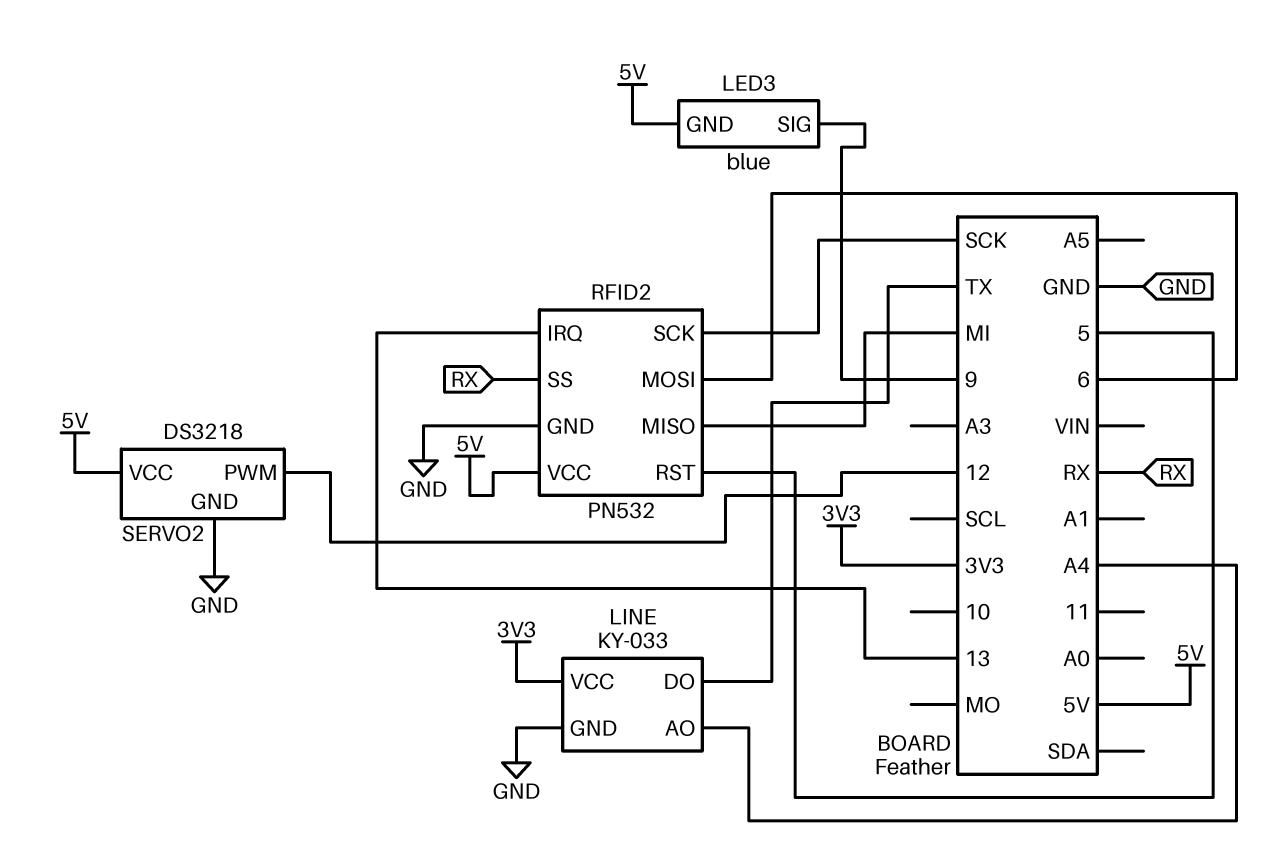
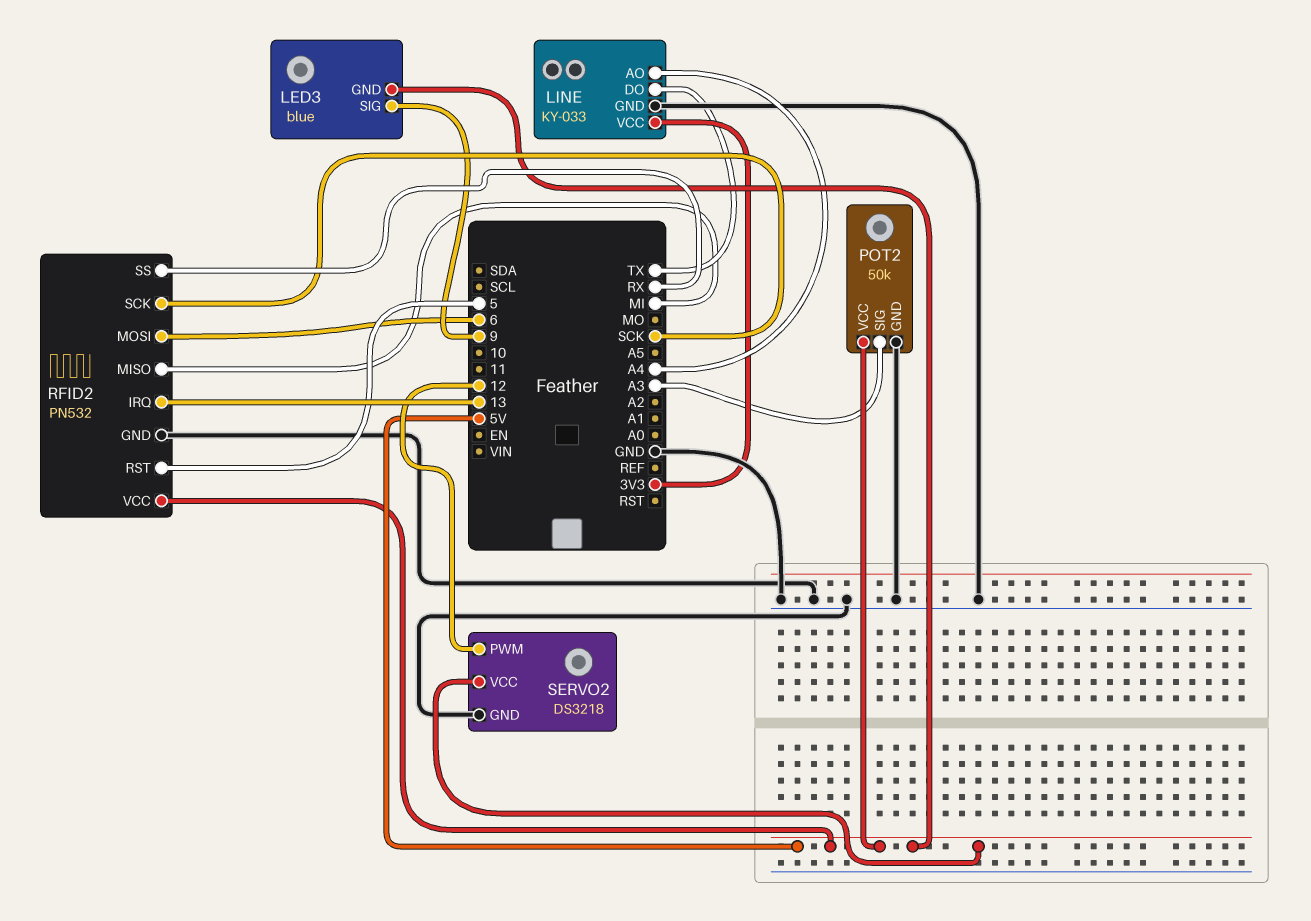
POT2: none -> 50k
POT2 pin GND: none -> GND
POT2 pin SIG: none -> A3
POT2 pin VCC: none -> 5V

